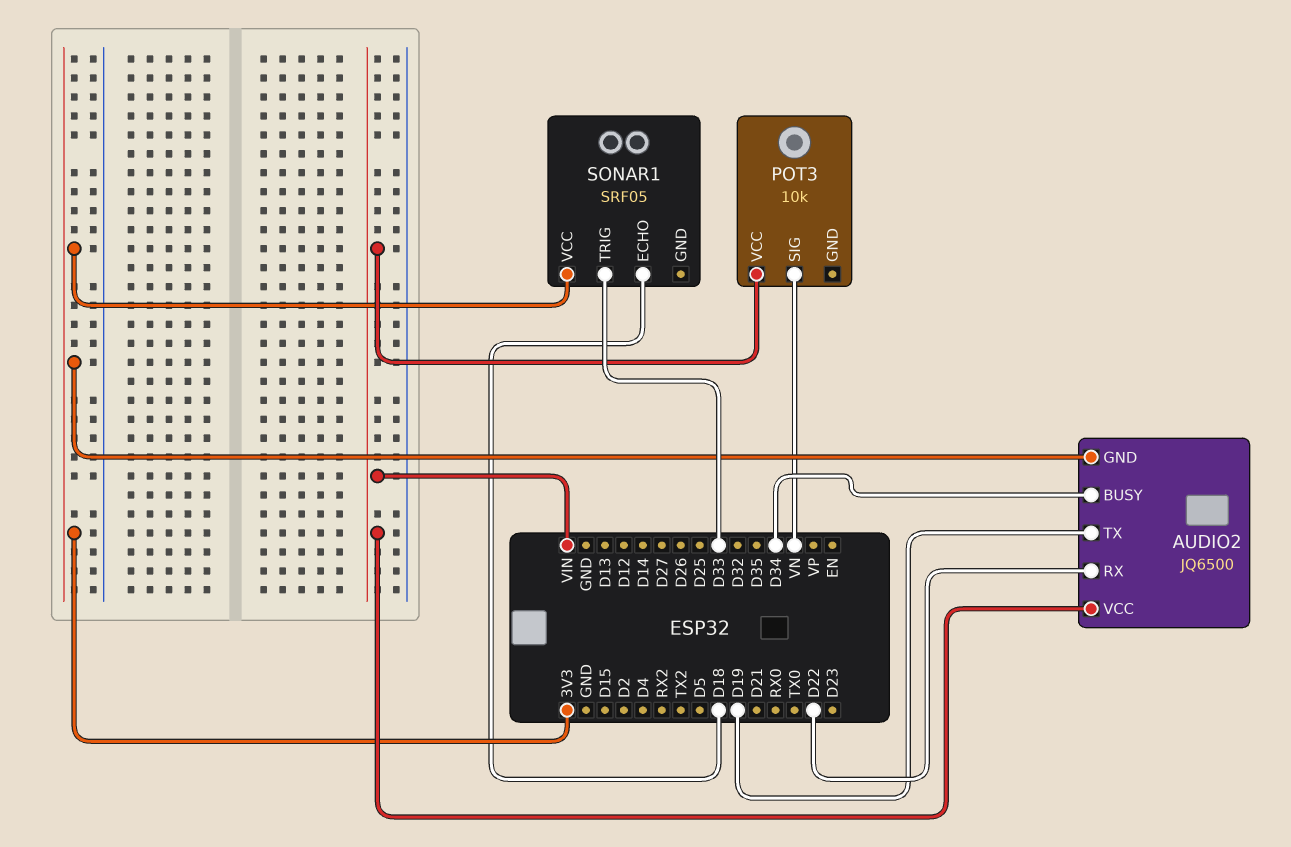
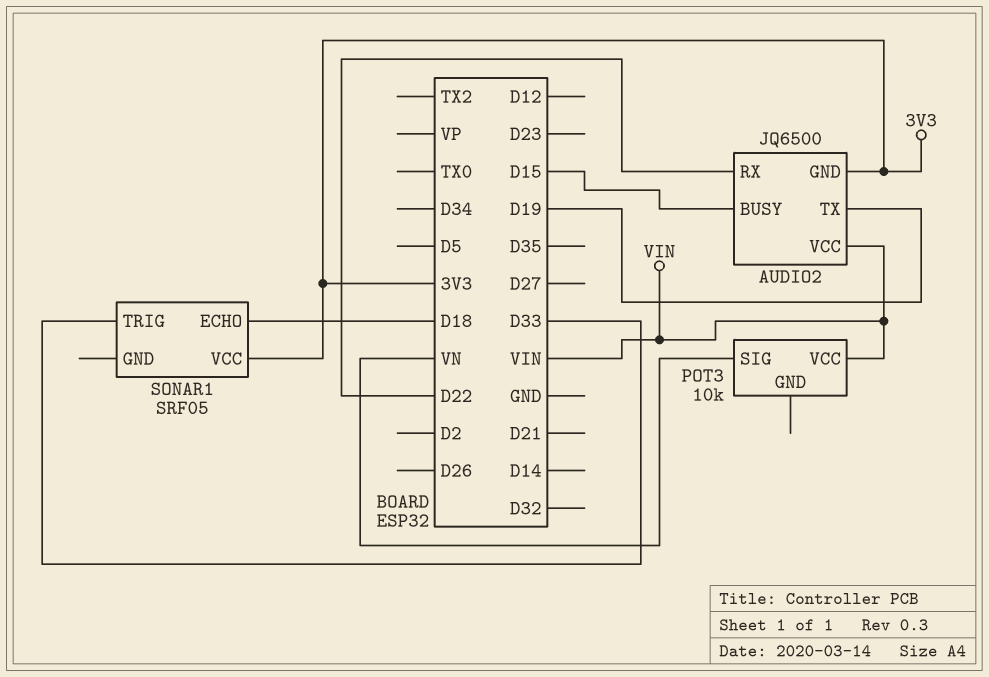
AUDIO2 pin BUSY: D34 -> D15

